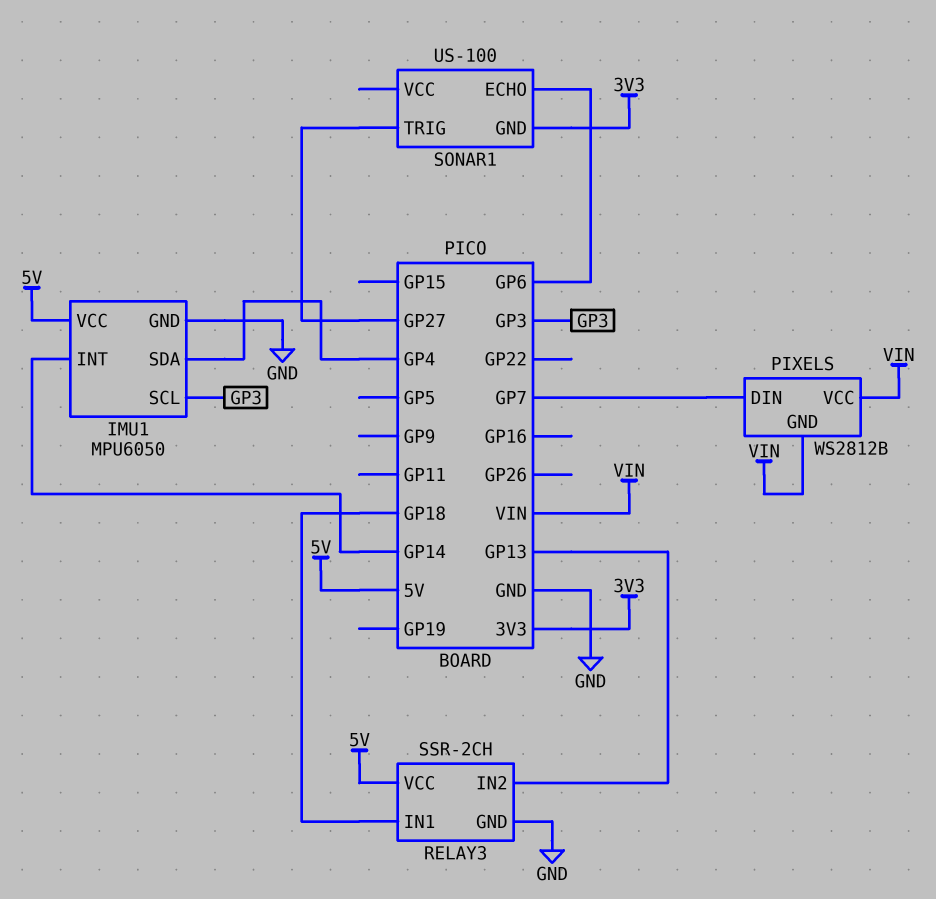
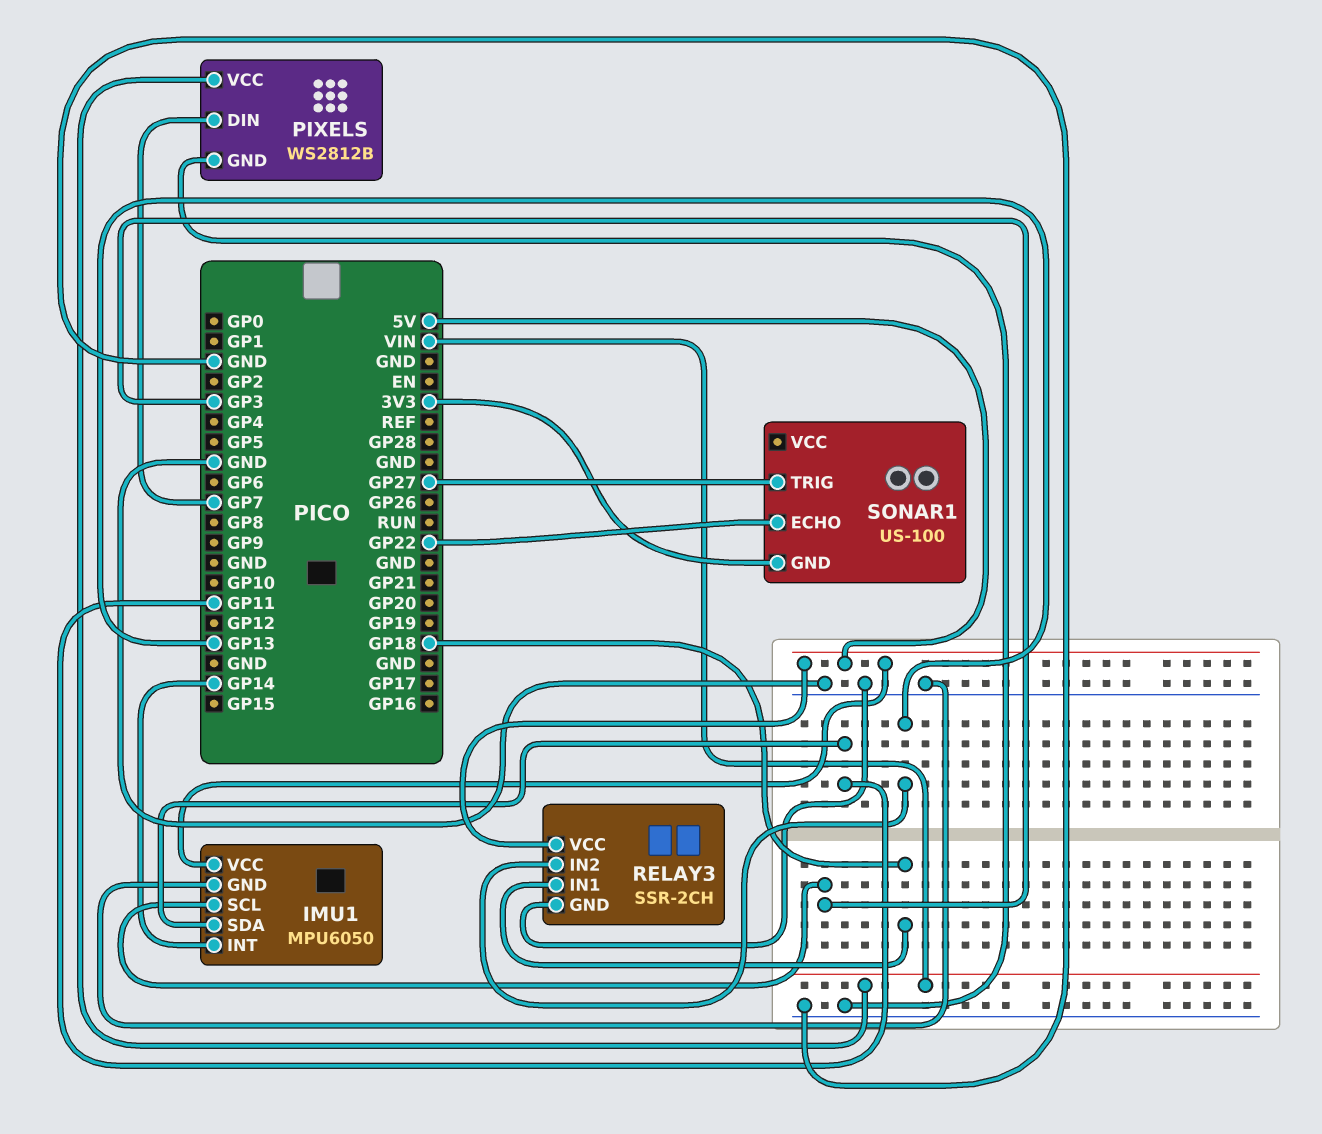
IMU1 pin SDA: GP4 -> GP11
PIXELS pin GND: VIN -> GND
SONAR1 pin ECHO: GP6 -> GP22

